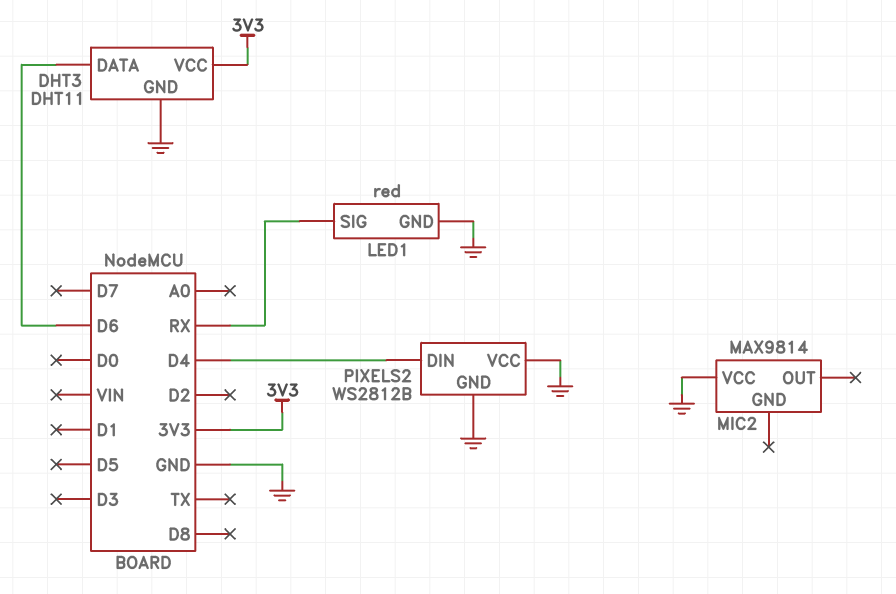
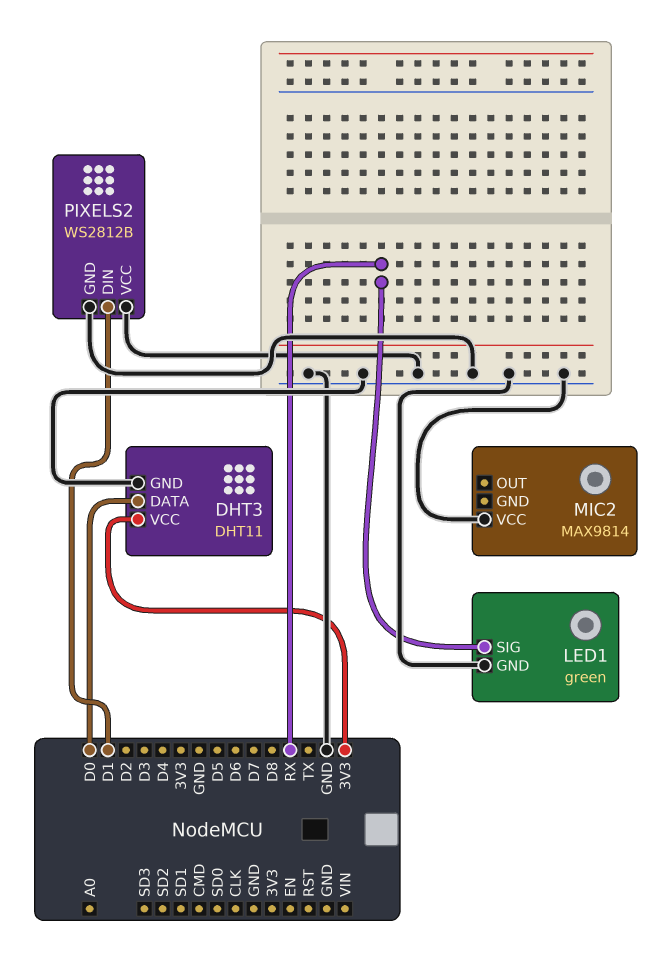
DHT3 pin DATA: D6 -> D0
LED1: red -> green
PIXELS2 pin DIN: D4 -> D1

